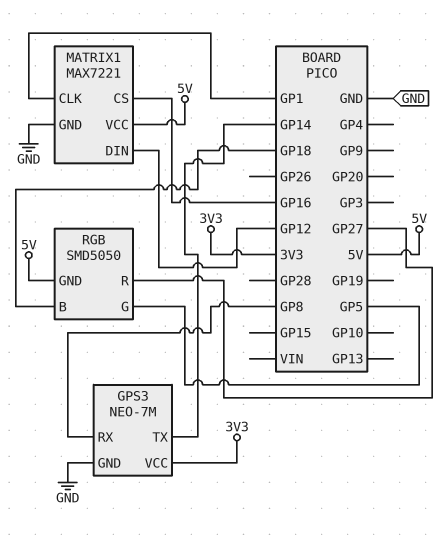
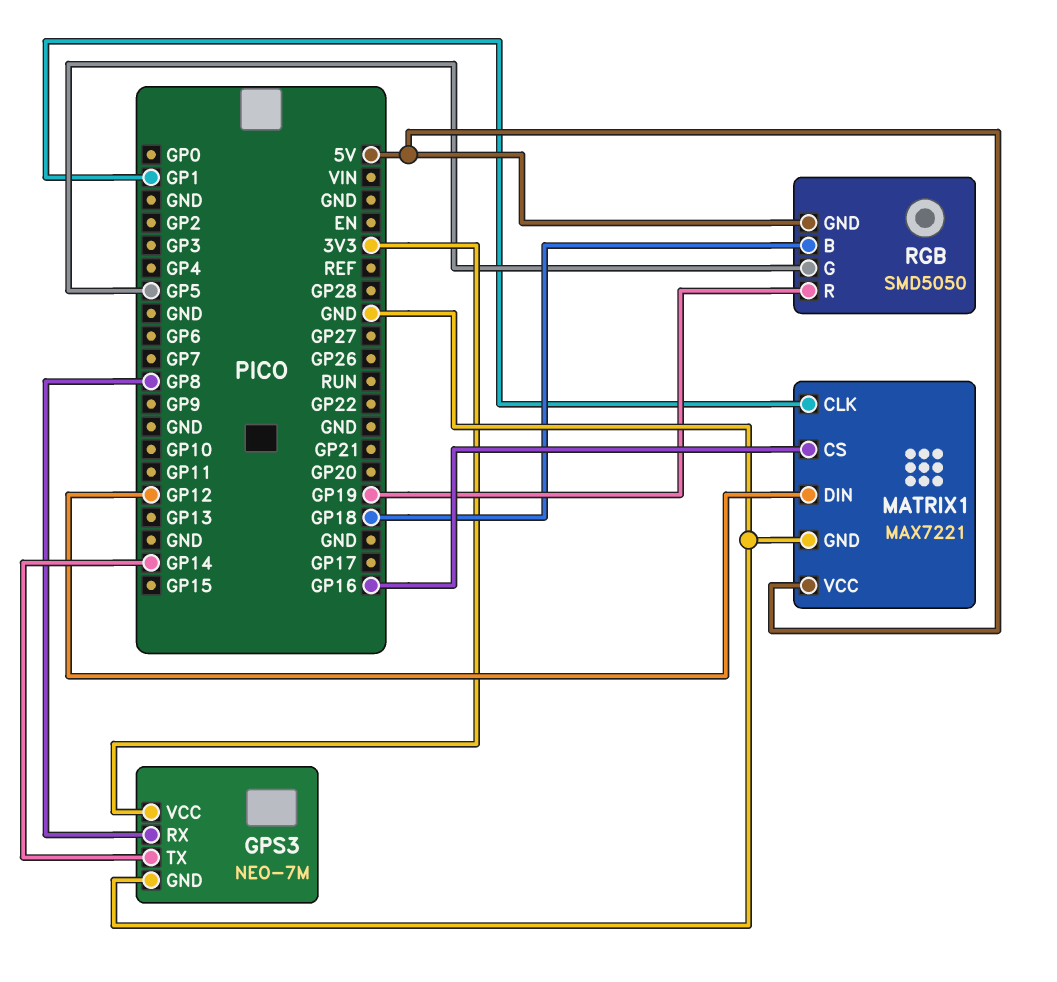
RGB pin R: GP27 -> GP19

